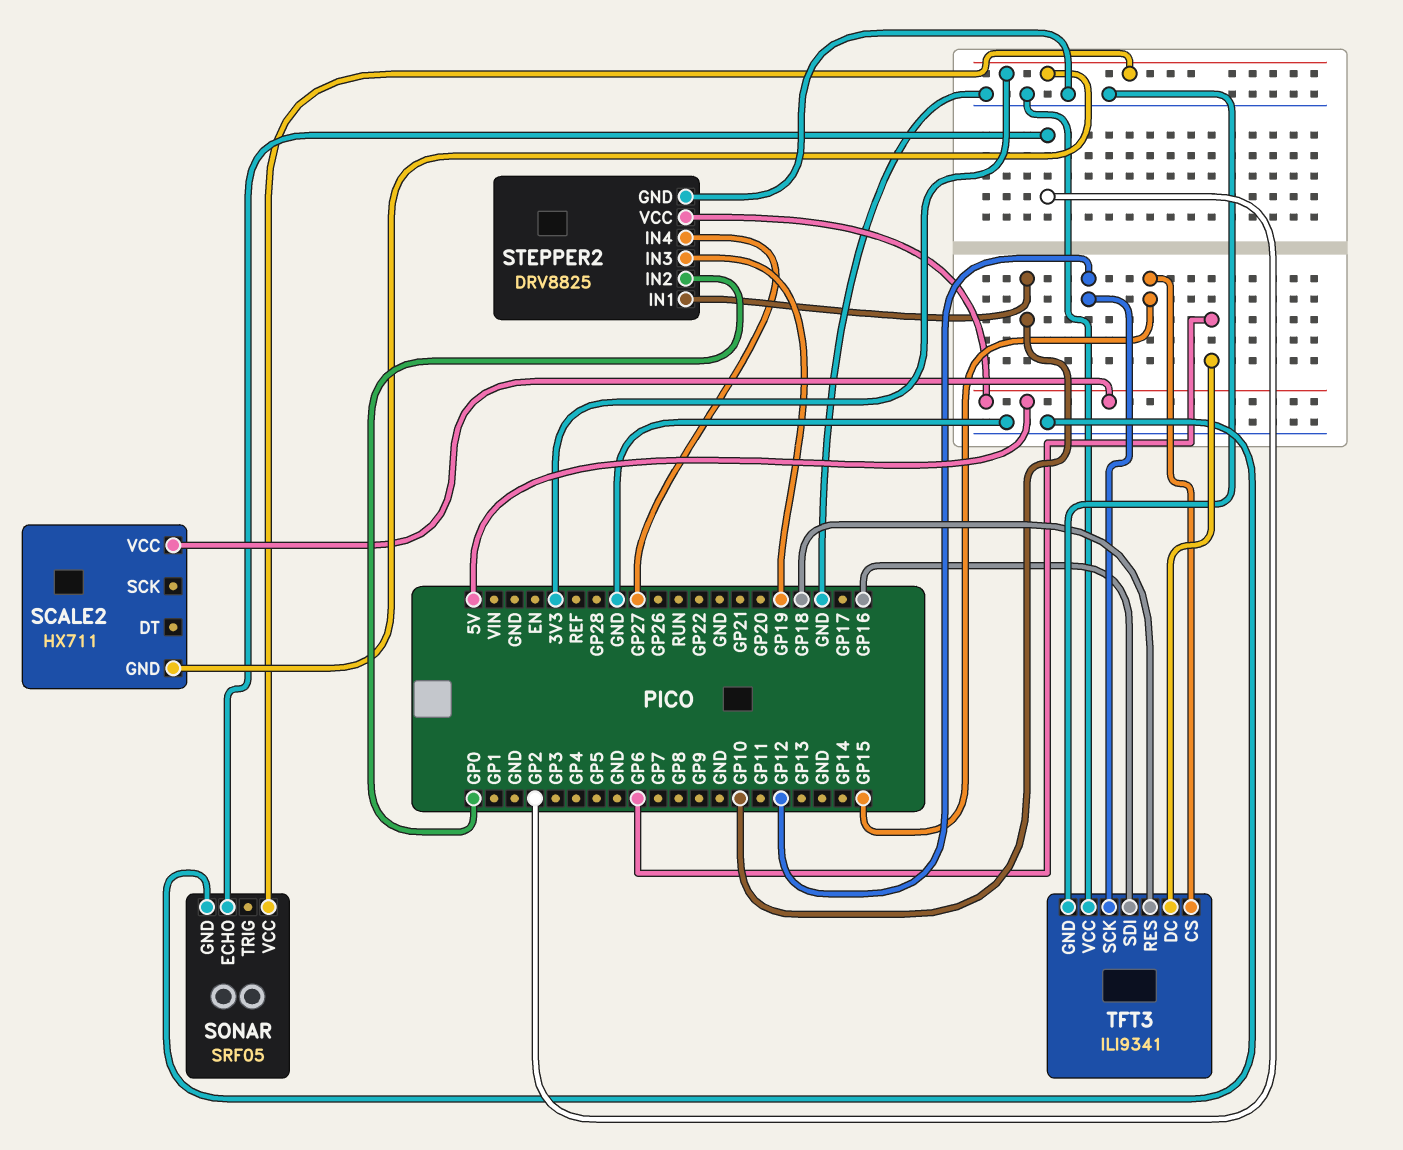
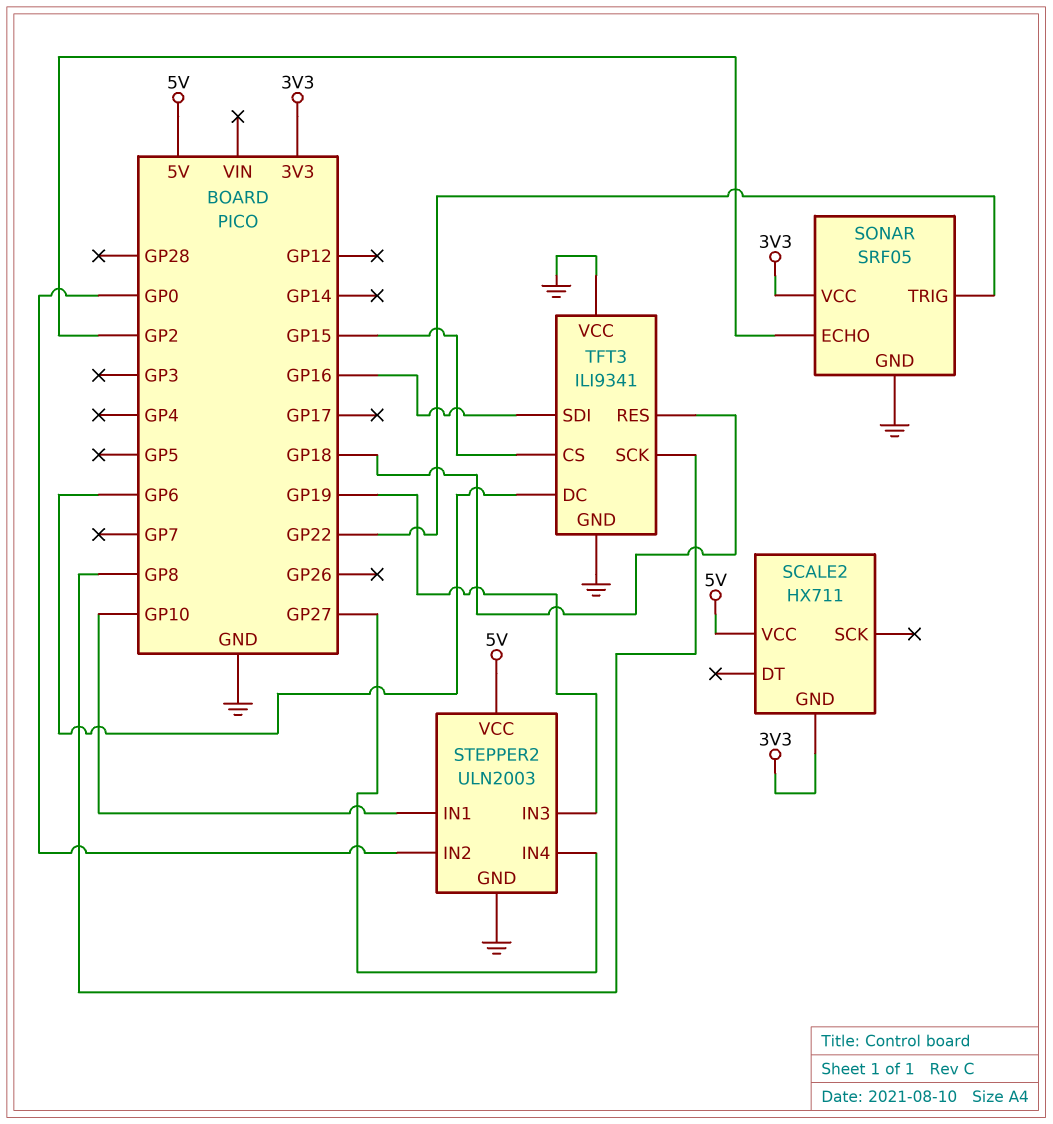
SONAR pin TRIG: none -> GP22
STEPPER2: DRV8825 -> ULN2003
TFT3 pin SCK: GP12 -> GP8

